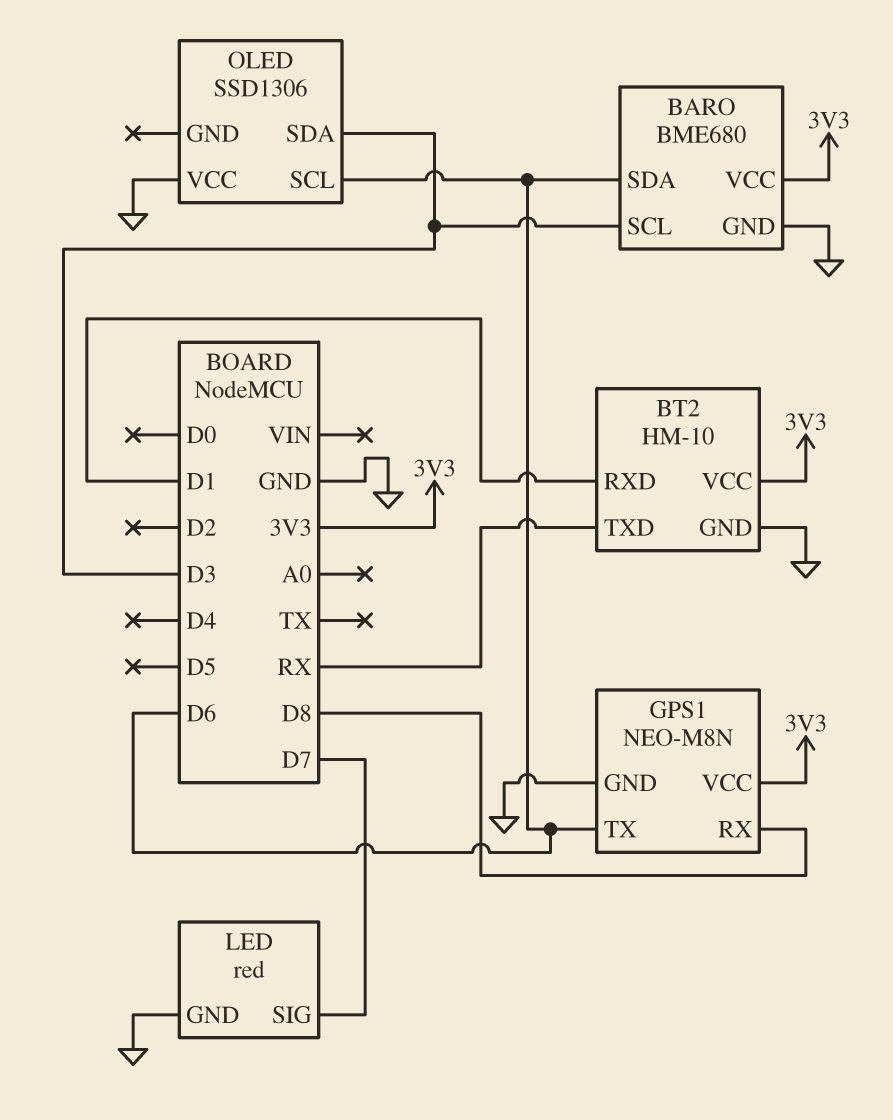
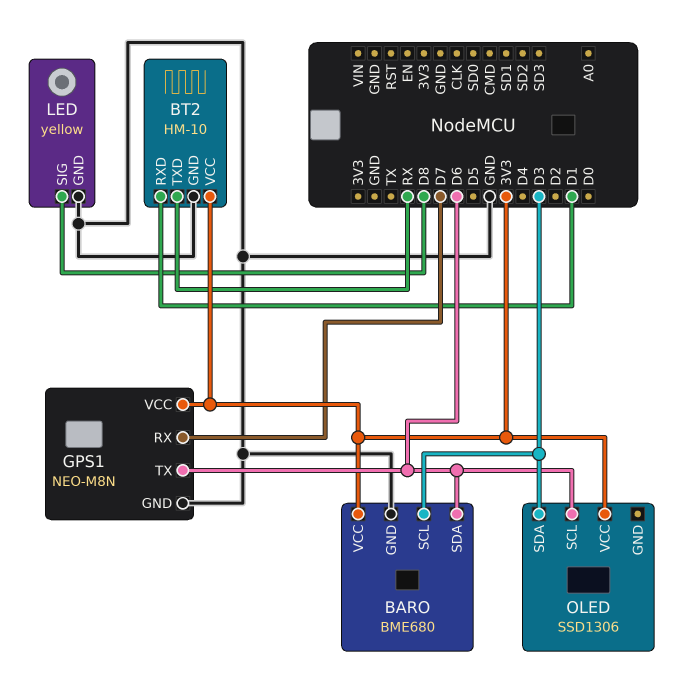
GPS1 pin RX: D8 -> D7
LED: red -> yellow
LED pin SIG: D7 -> D8
OLED pin VCC: GND -> 3V3

